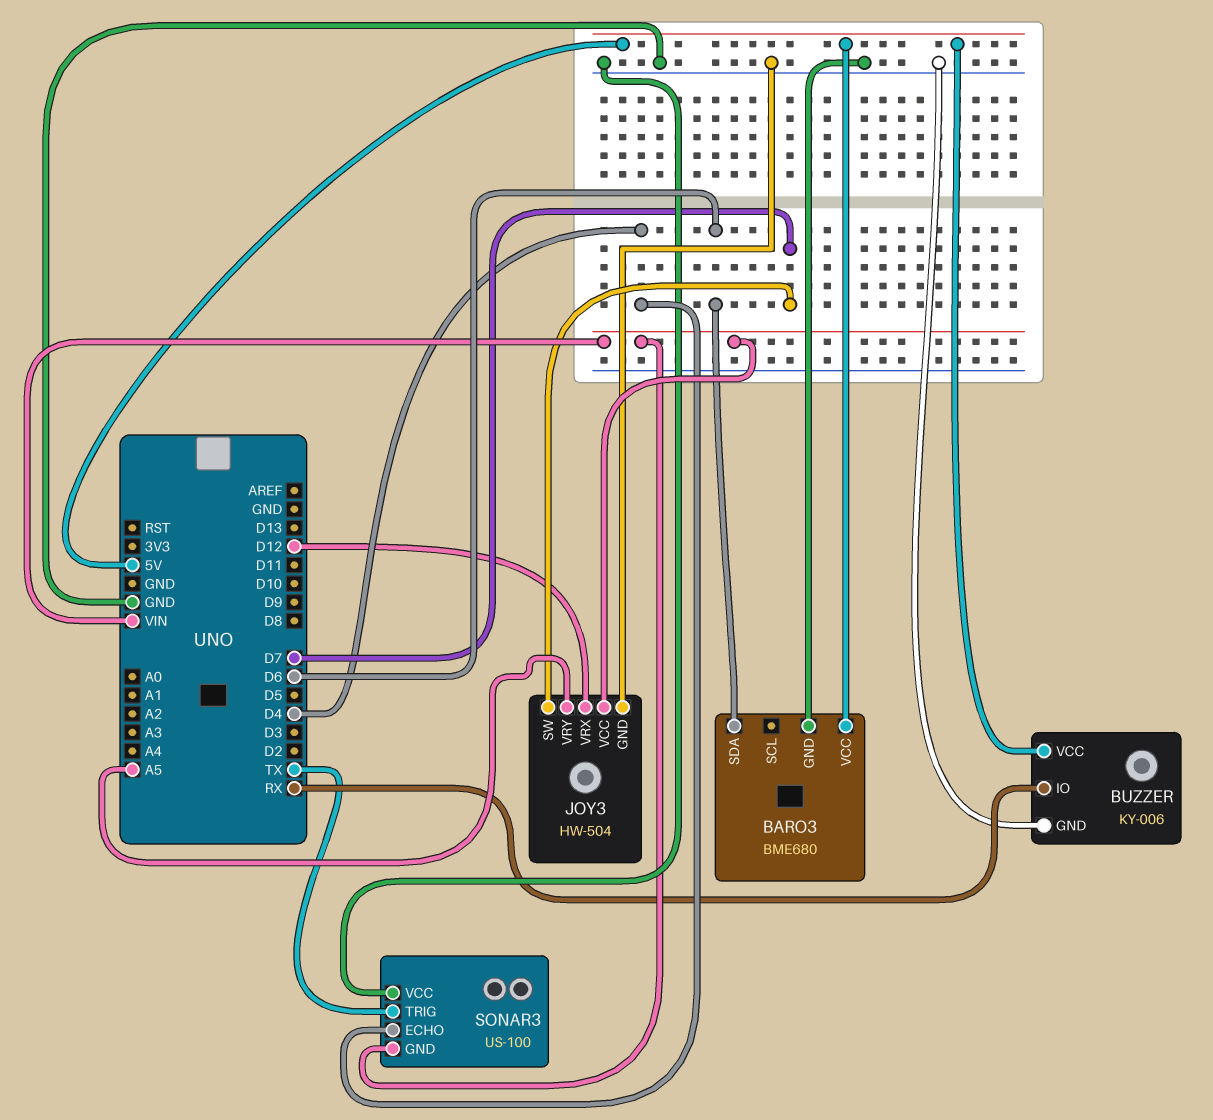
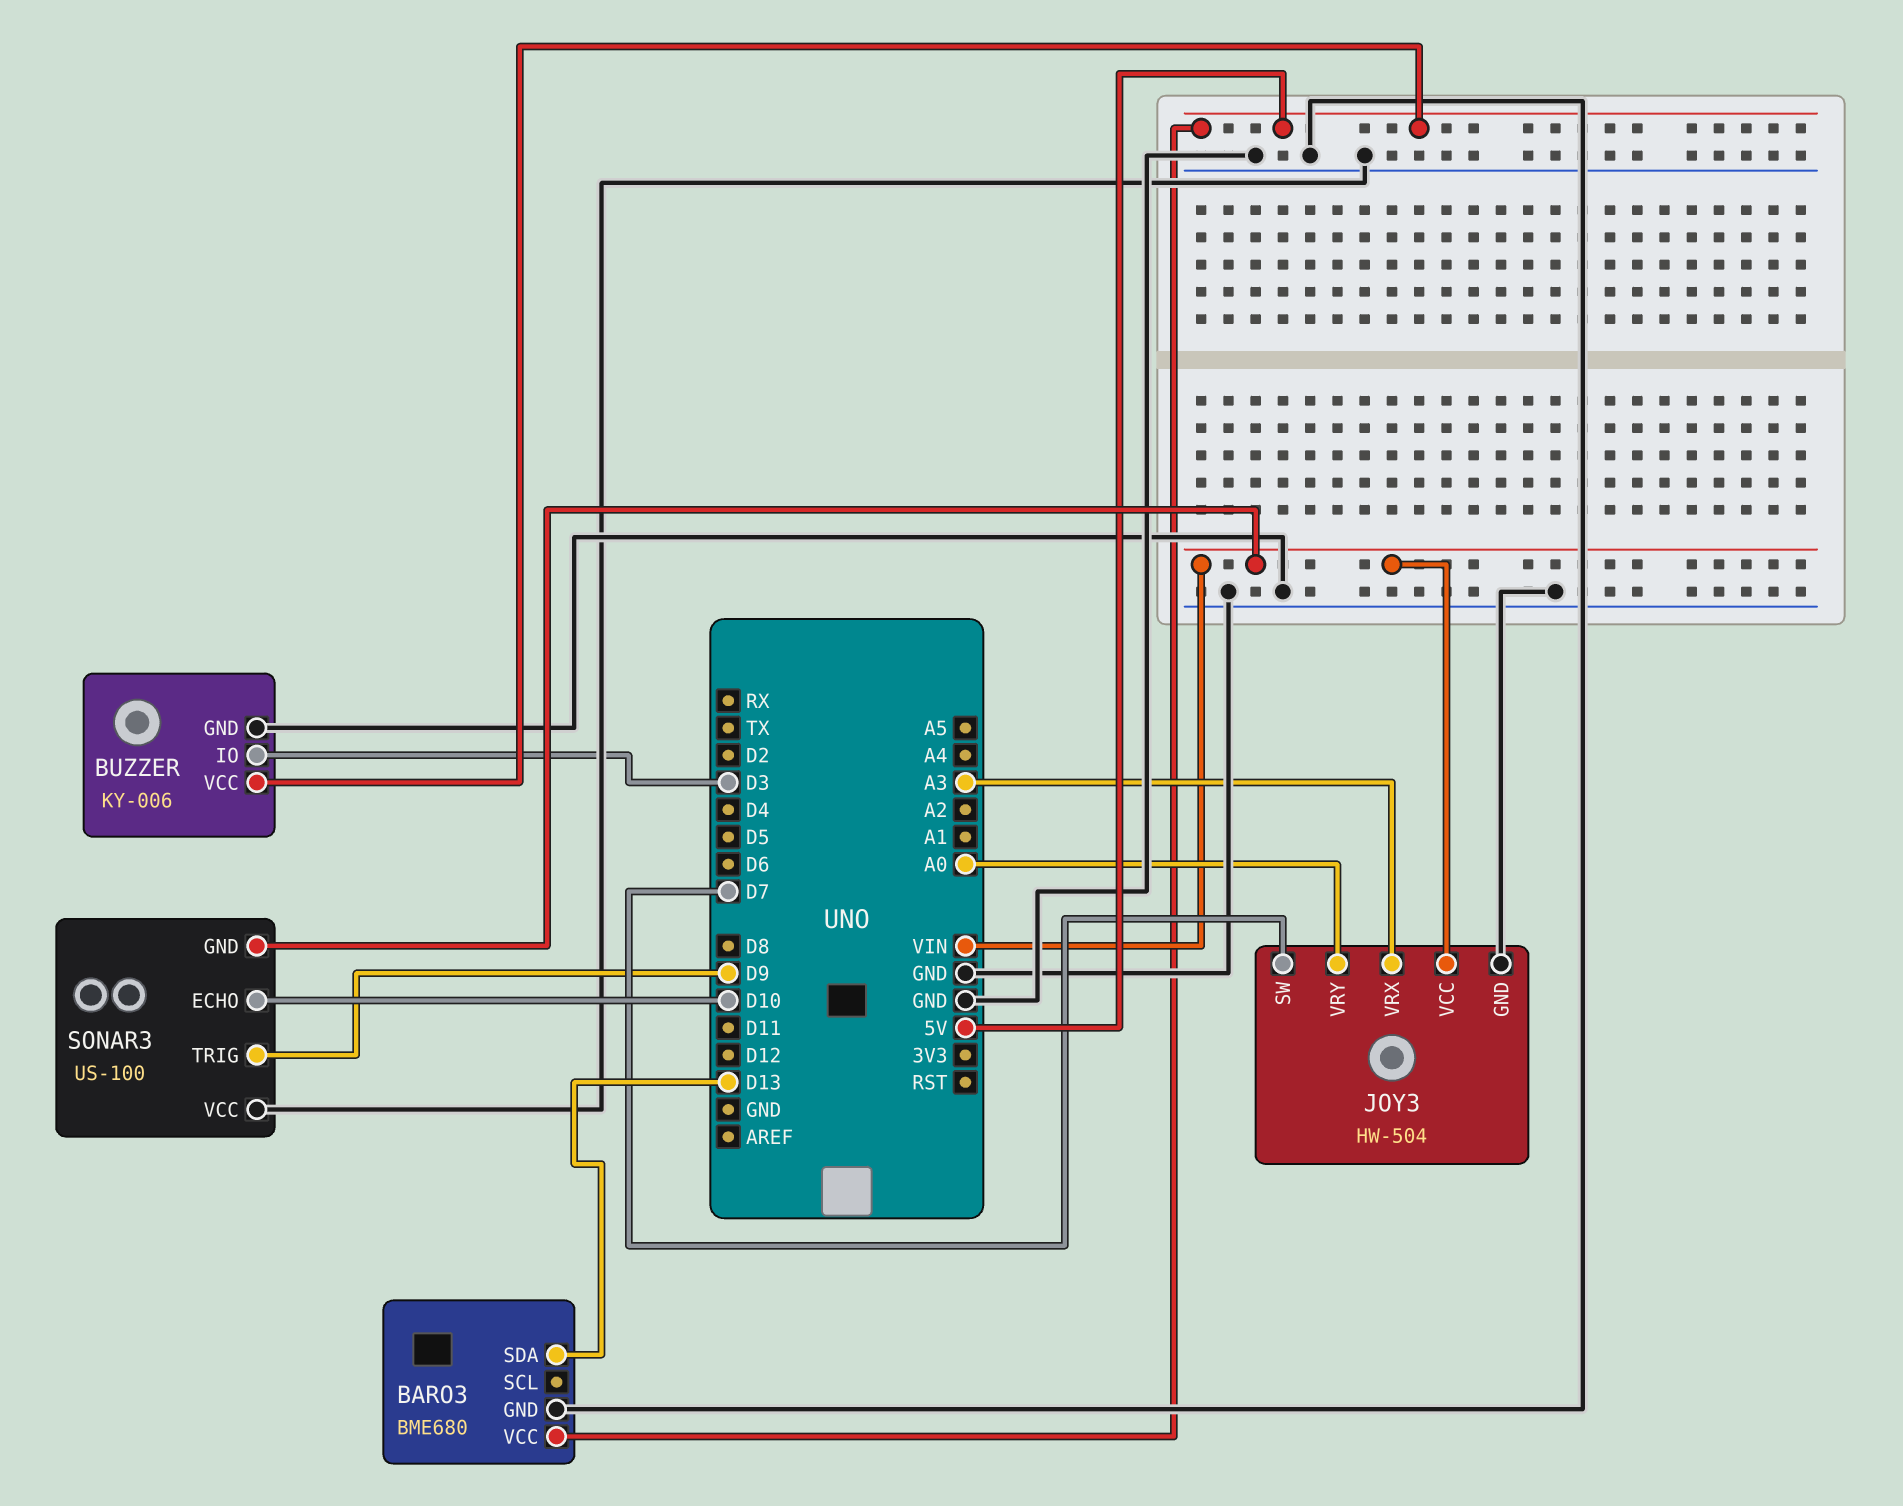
BARO3 pin SDA: D6 -> D13
BUZZER pin IO: RX -> D3
JOY3 pin VRX: D12 -> A3
JOY3 pin VRY: A5 -> A0
SONAR3 pin ECHO: D4 -> D10
SONAR3 pin TRIG: TX -> D9

